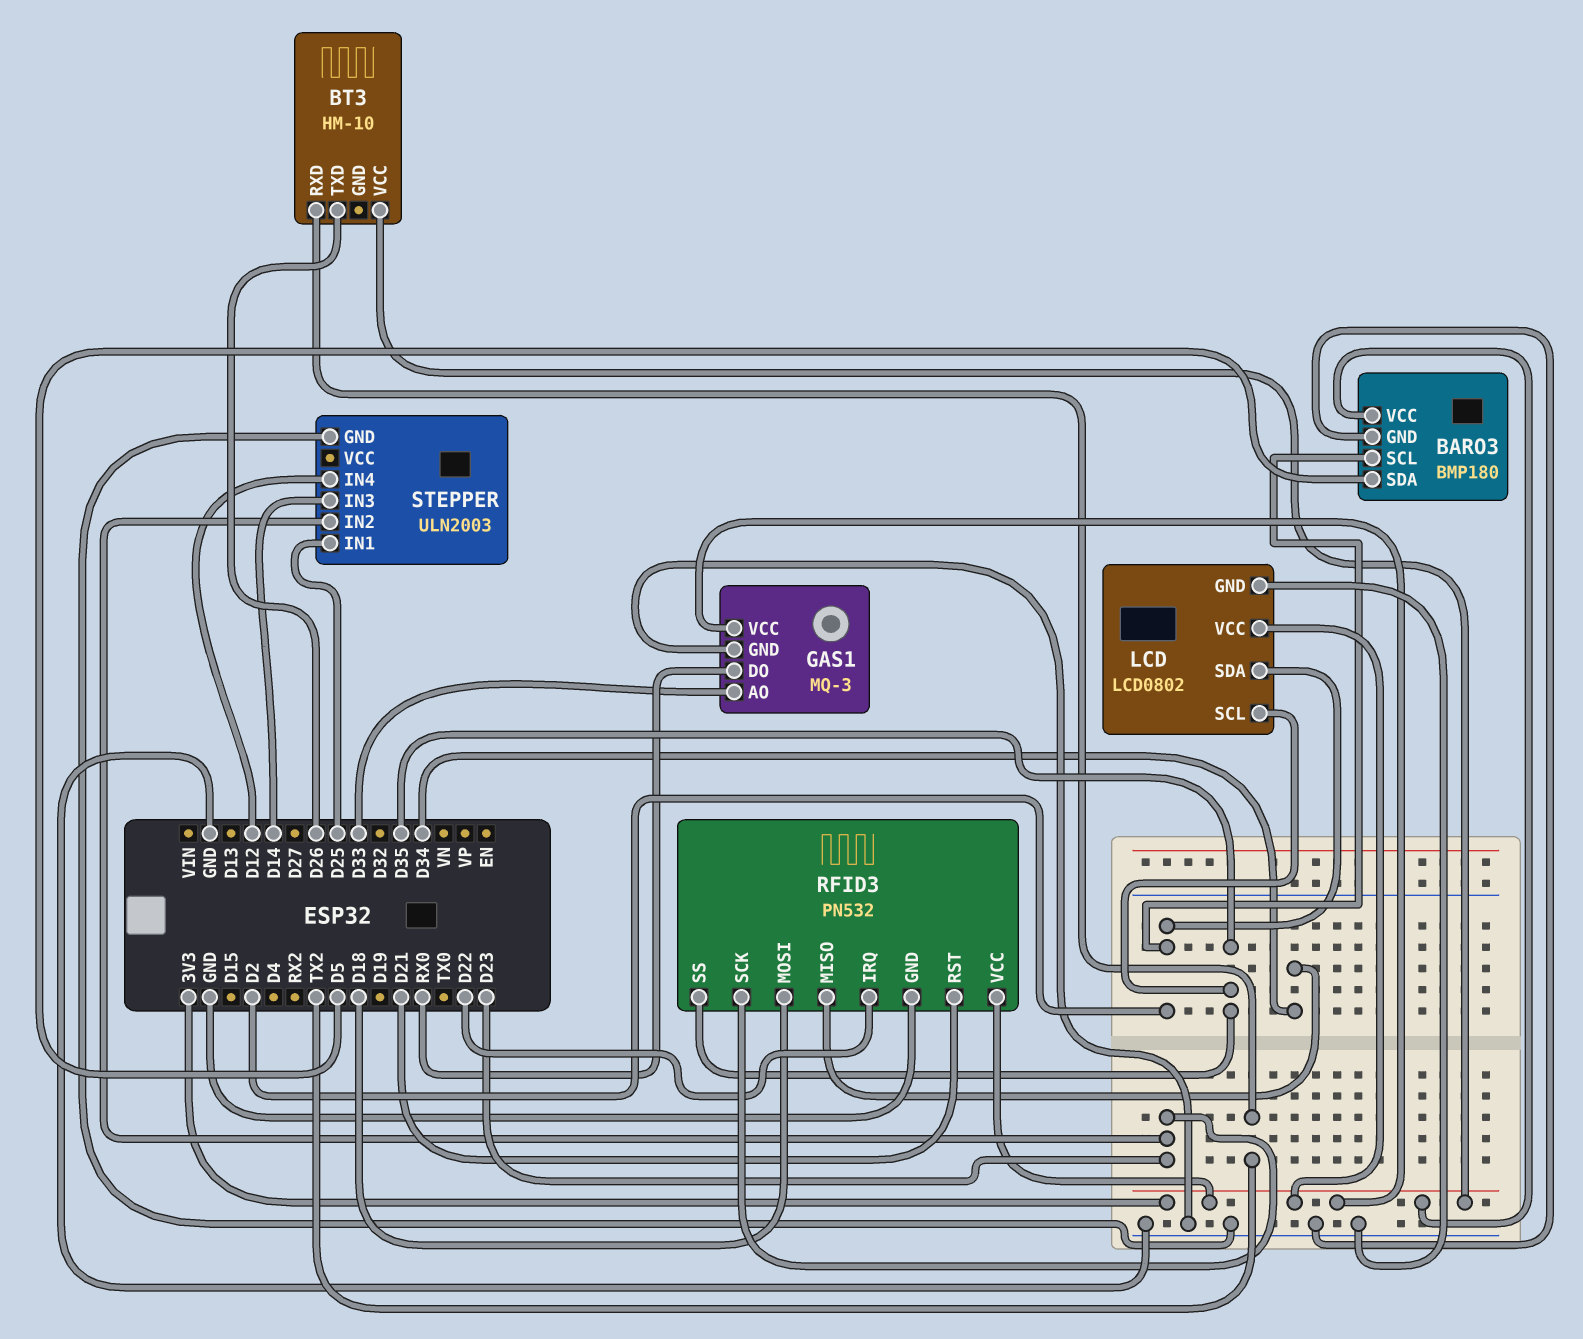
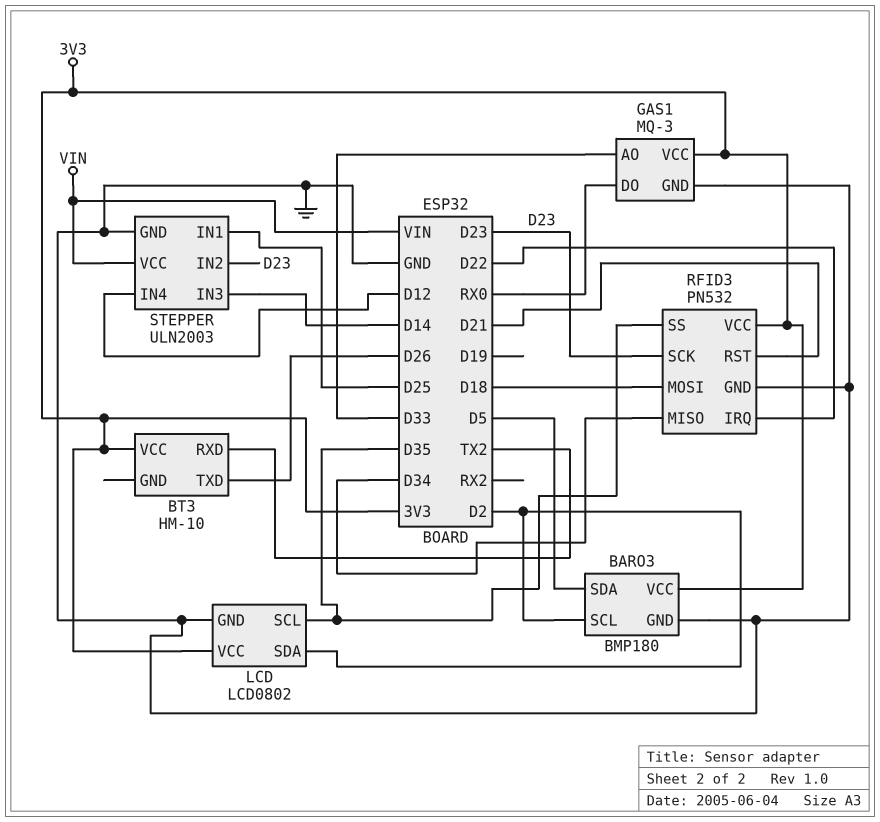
STEPPER pin VCC: none -> VIN

